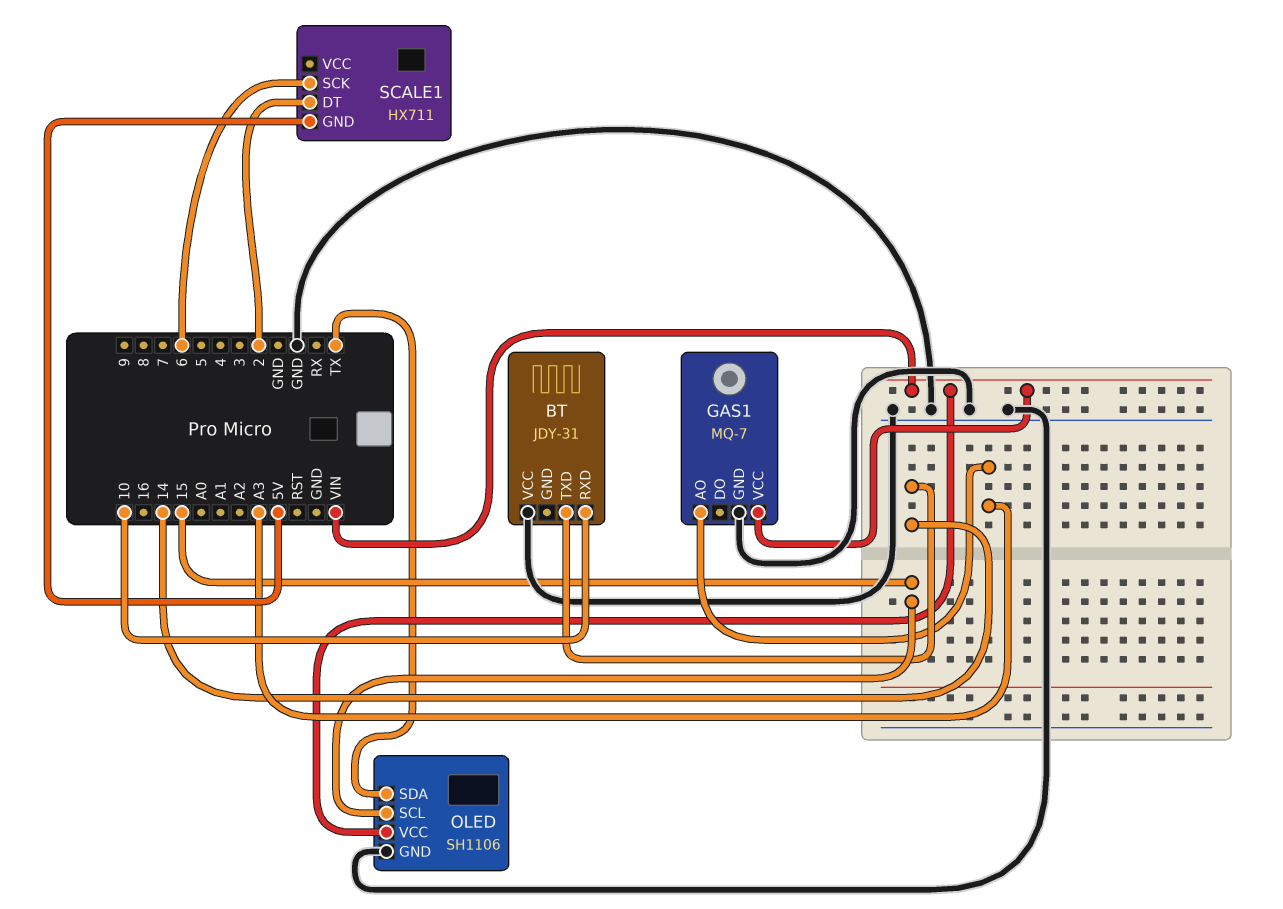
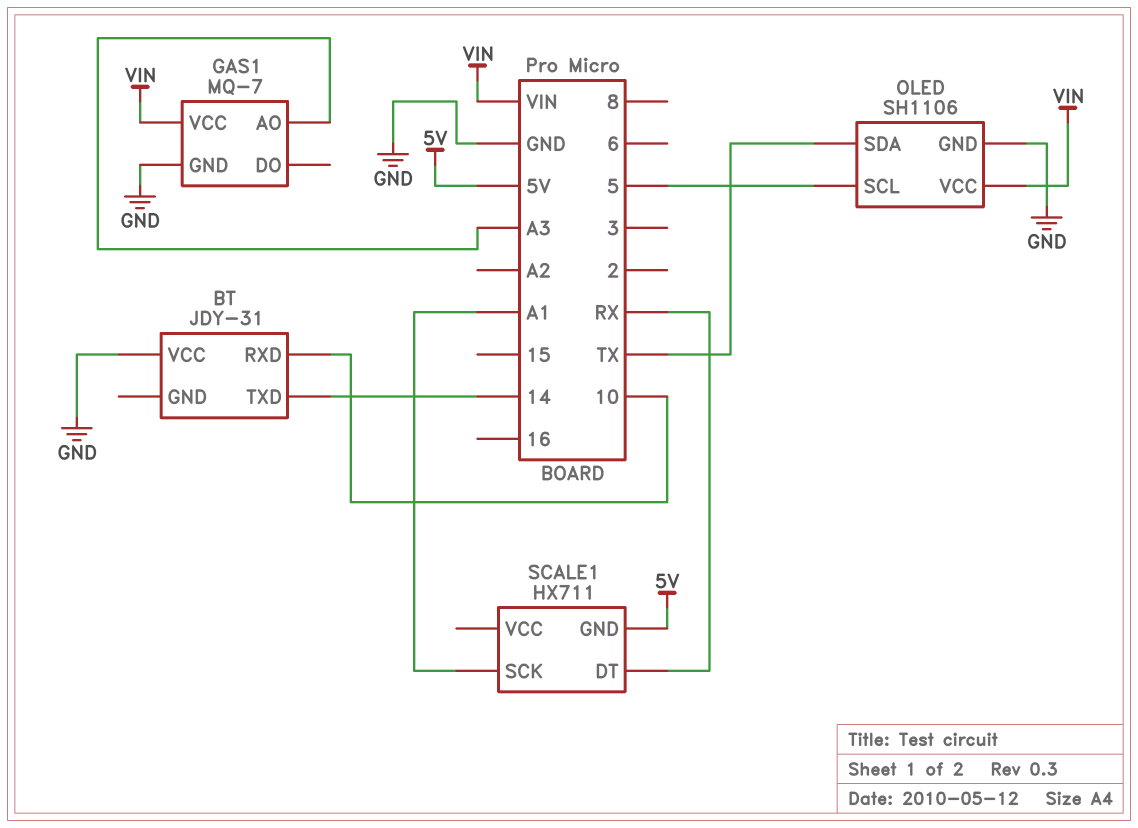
OLED pin SCL: 15 -> 5
SCALE1 pin DT: 2 -> RX
SCALE1 pin SCK: 6 -> A1

